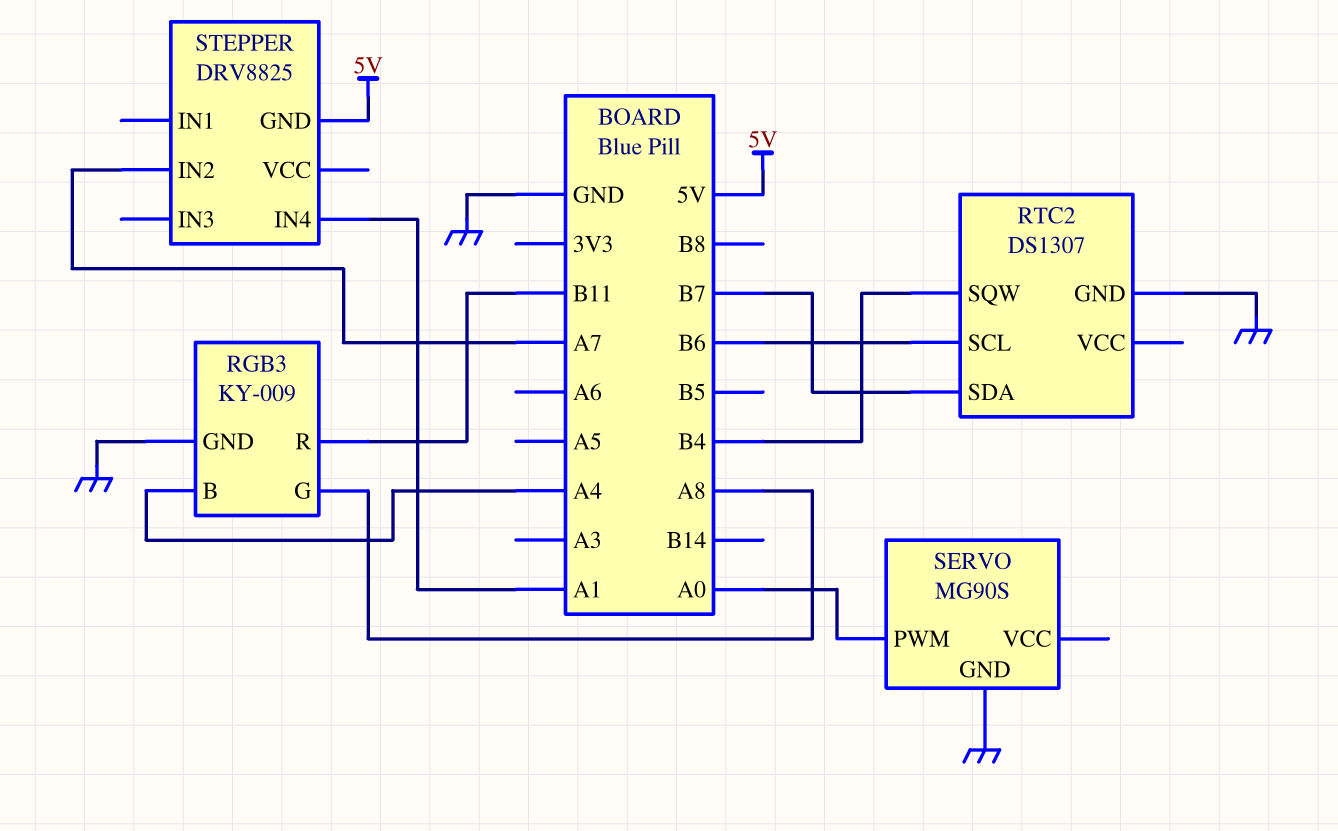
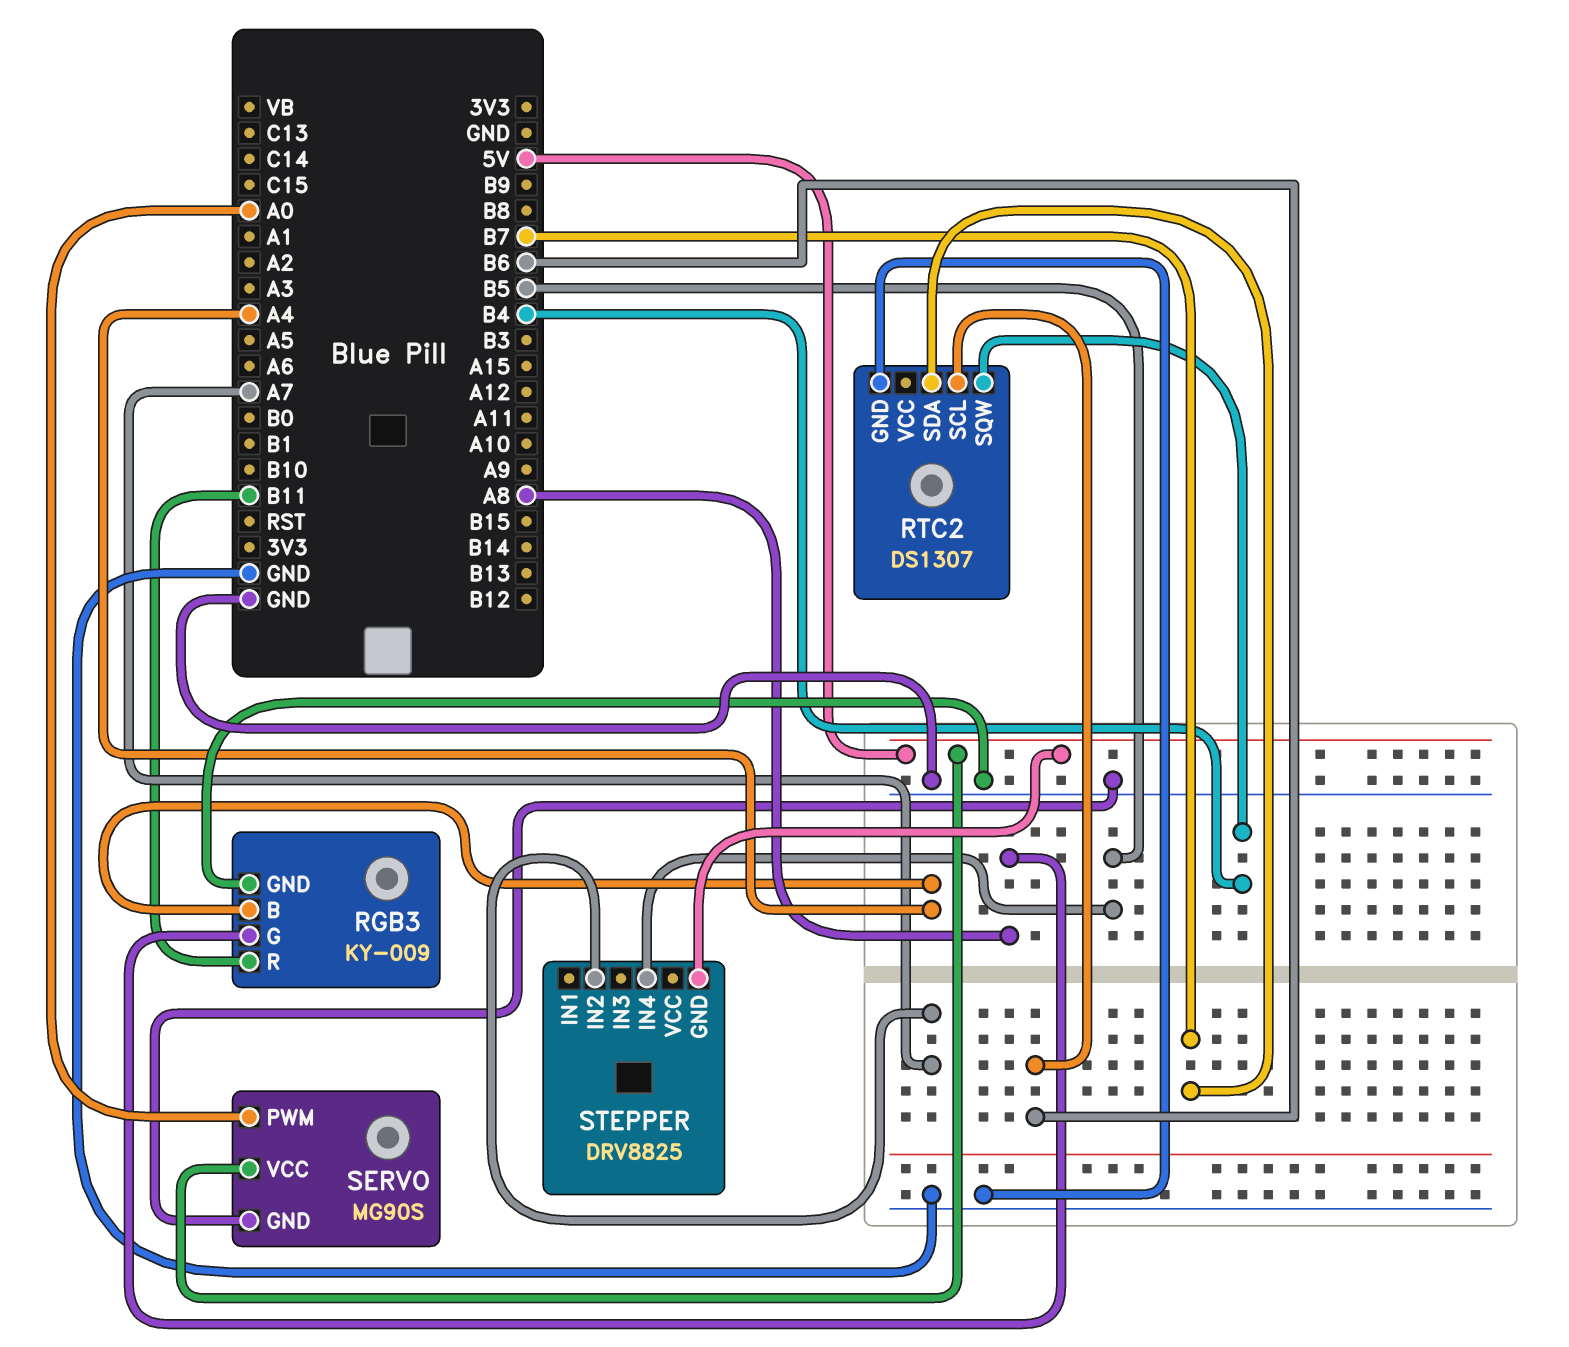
SERVO pin VCC: none -> 5V
STEPPER pin IN4: A1 -> B5

